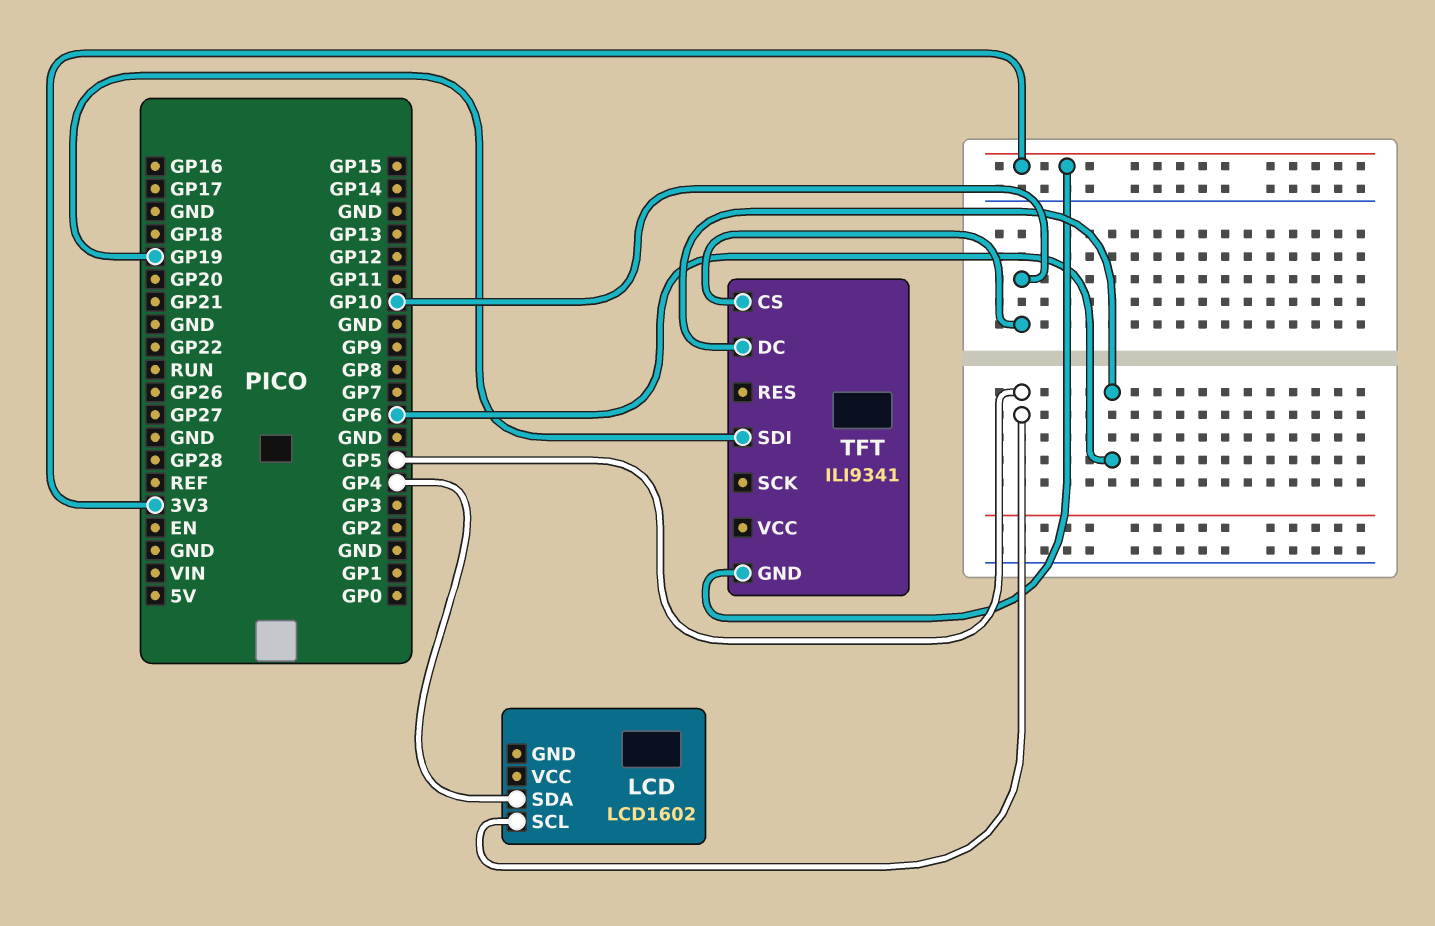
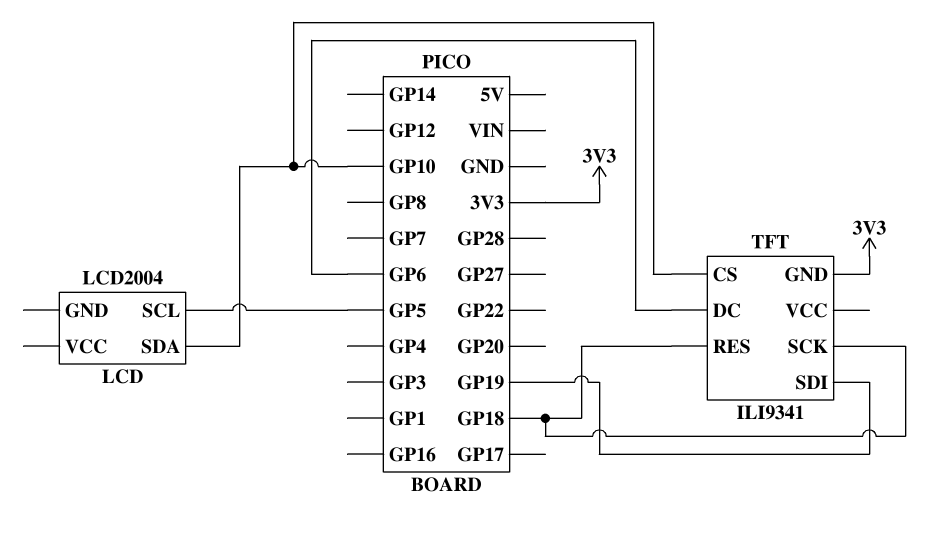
LCD: LCD1602 -> LCD2004
LCD pin SDA: GP4 -> GP10
TFT pin RES: none -> GP18
TFT pin SCK: none -> GP18

